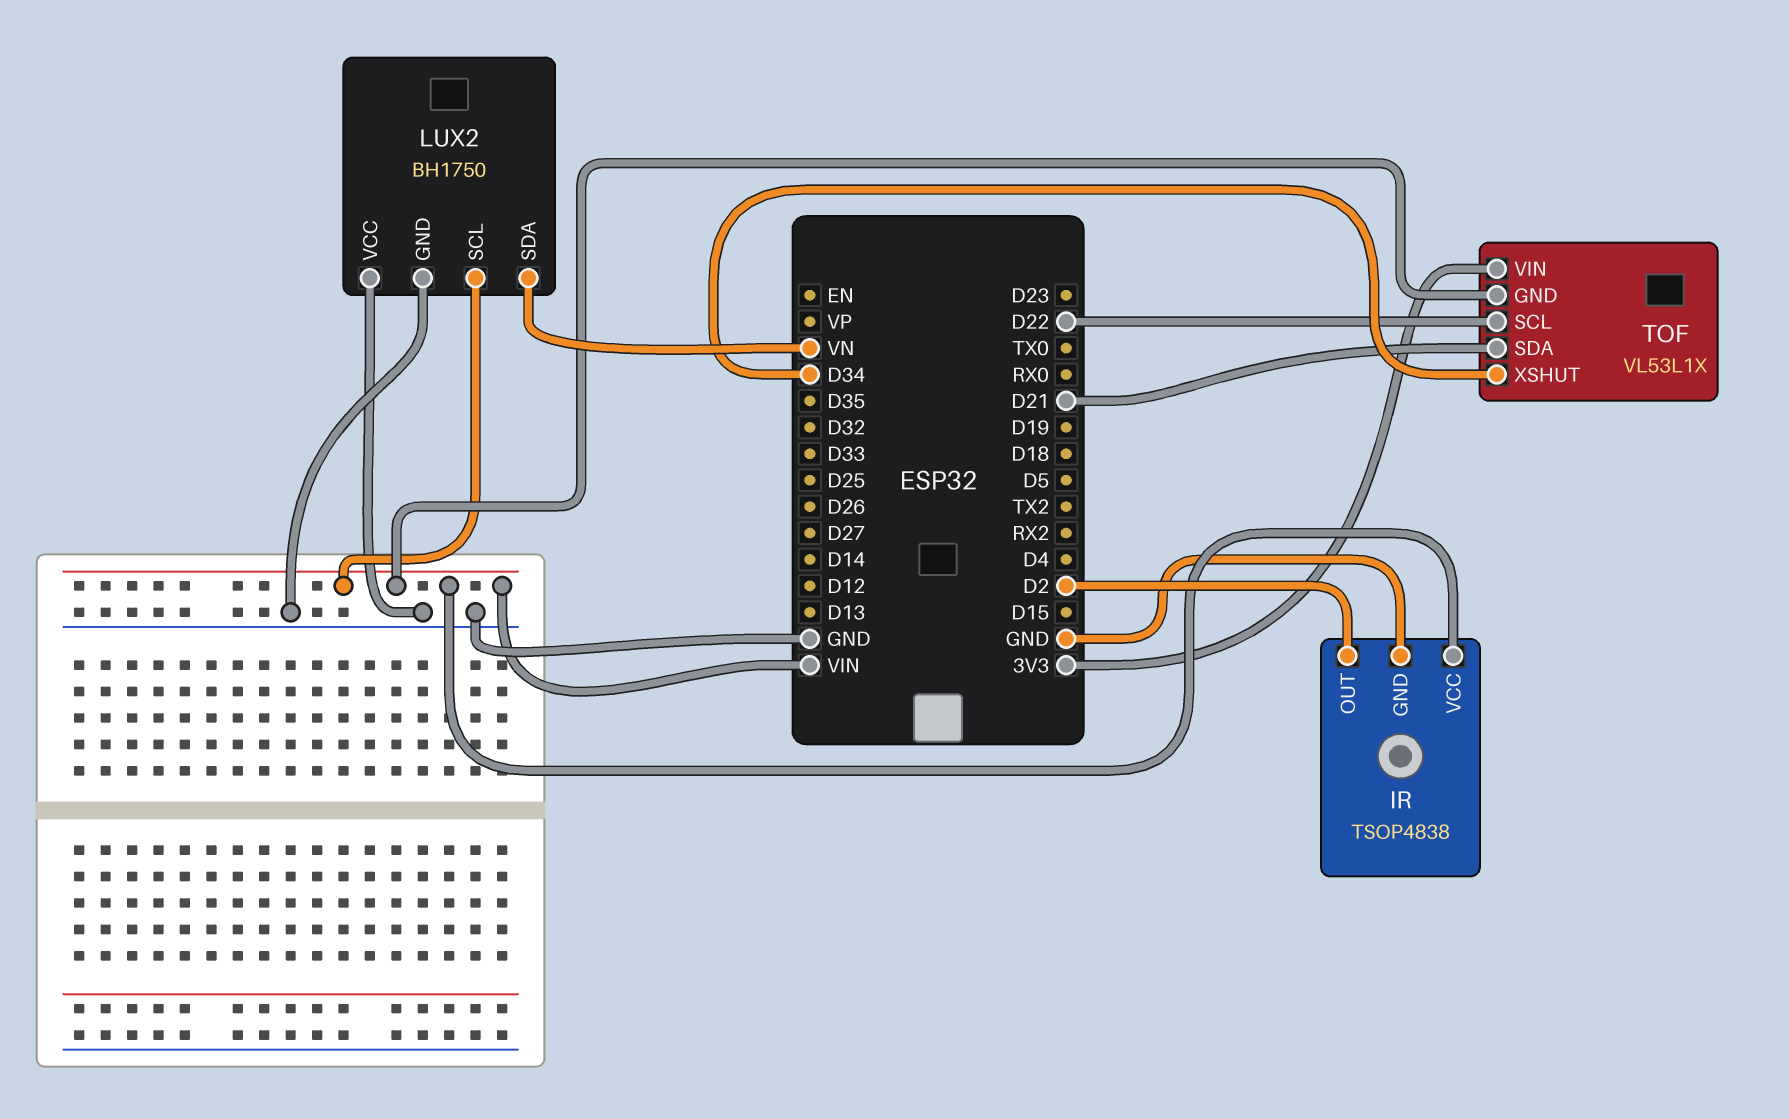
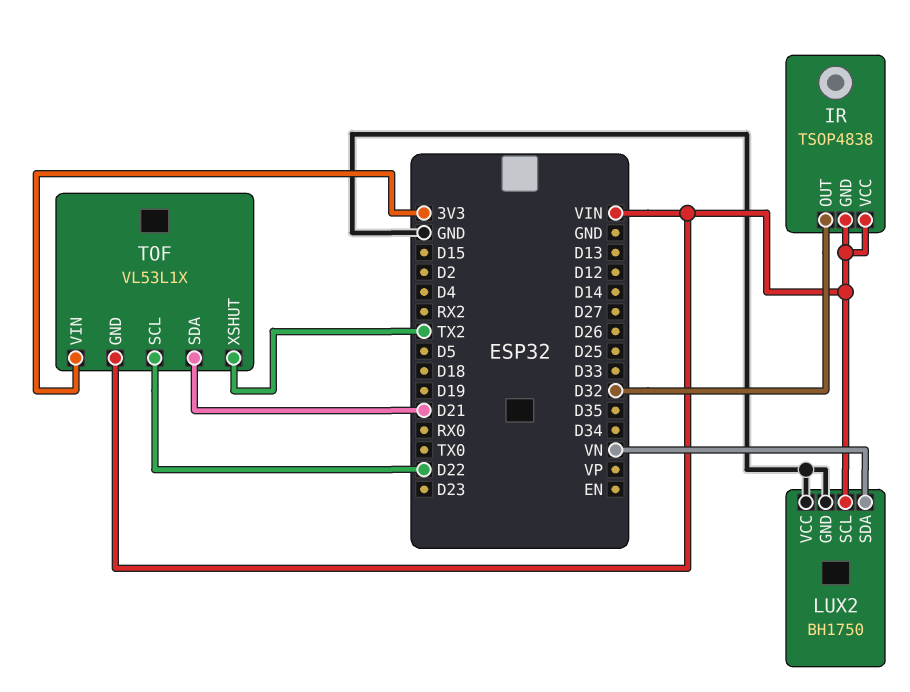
IR pin GND: GND -> VIN
IR pin OUT: D2 -> D32
TOF pin XSHUT: D34 -> TX2

